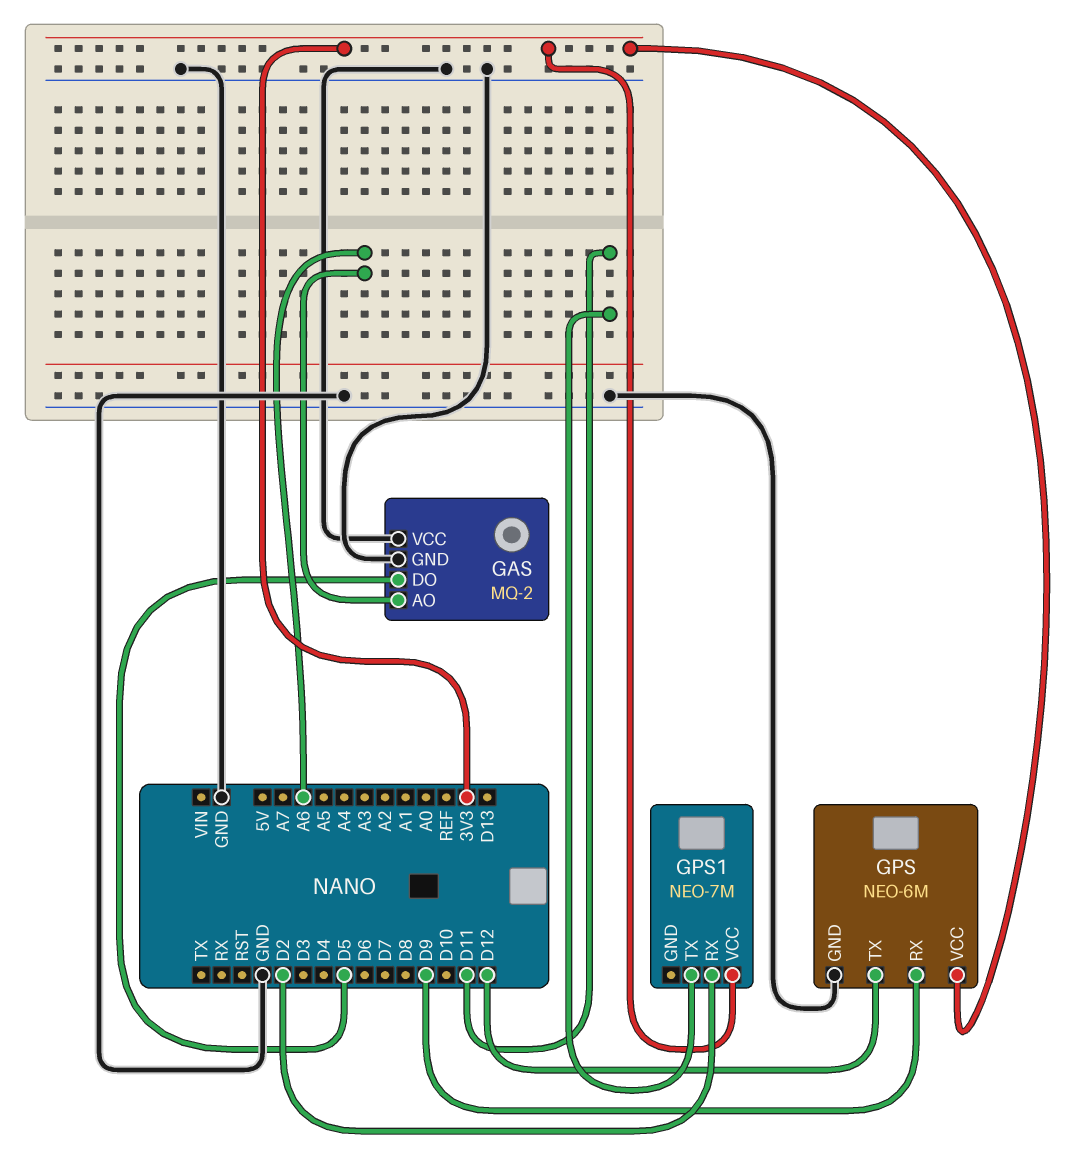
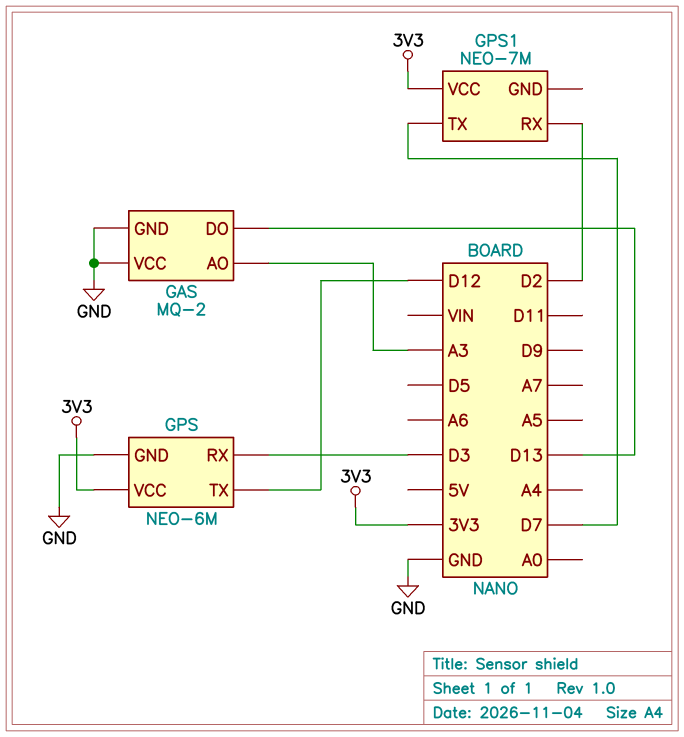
GAS pin AO: A6 -> A3
GAS pin DO: D5 -> D13
GPS pin RX: D9 -> D3
GPS1 pin TX: D11 -> D7

